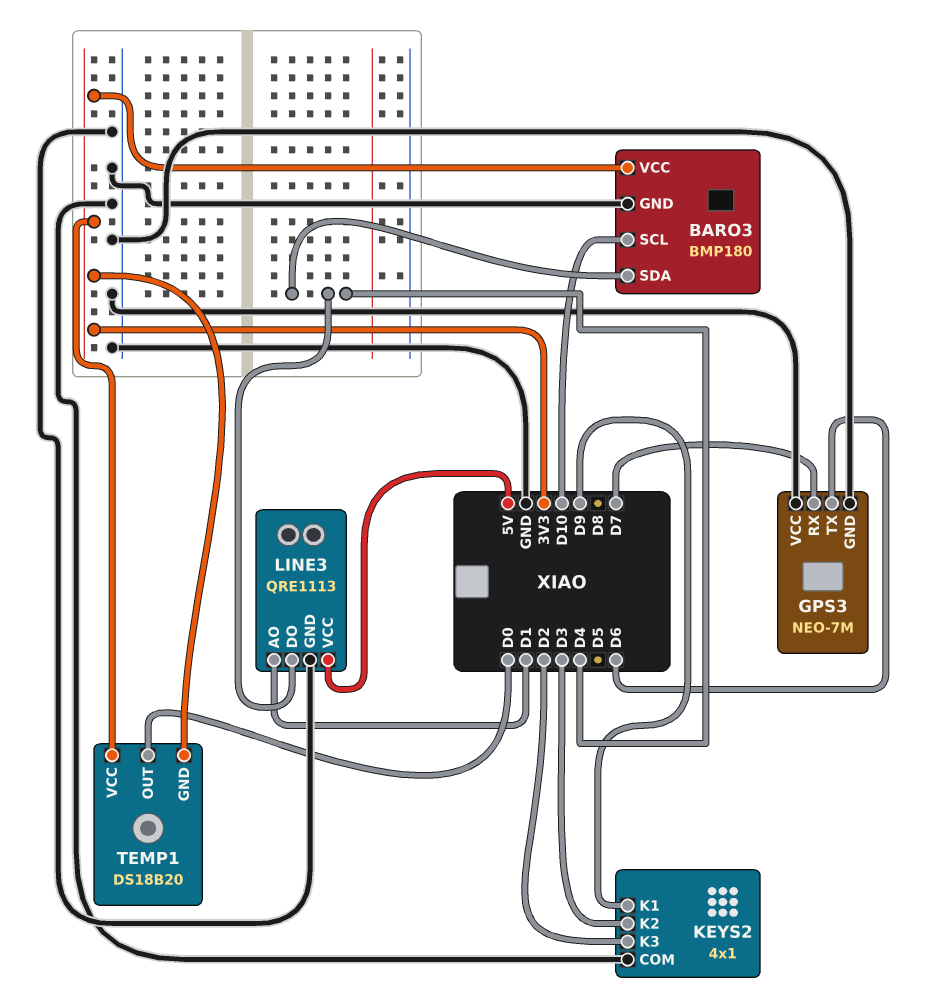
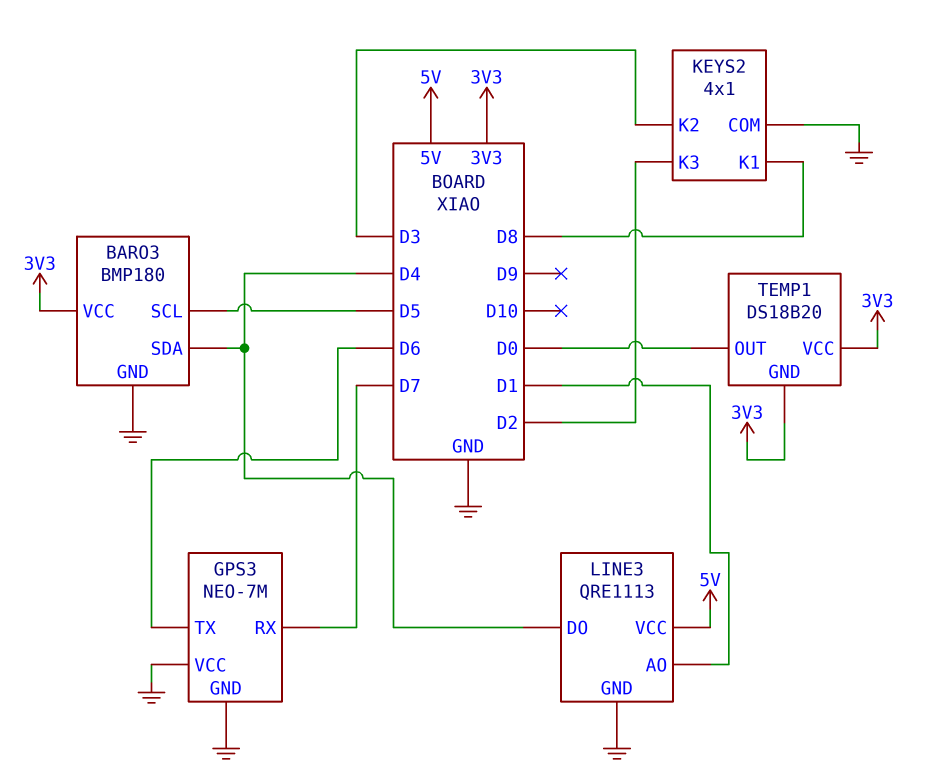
BARO3 pin SCL: D10 -> D5
KEYS2 pin K1: D9 -> D8

